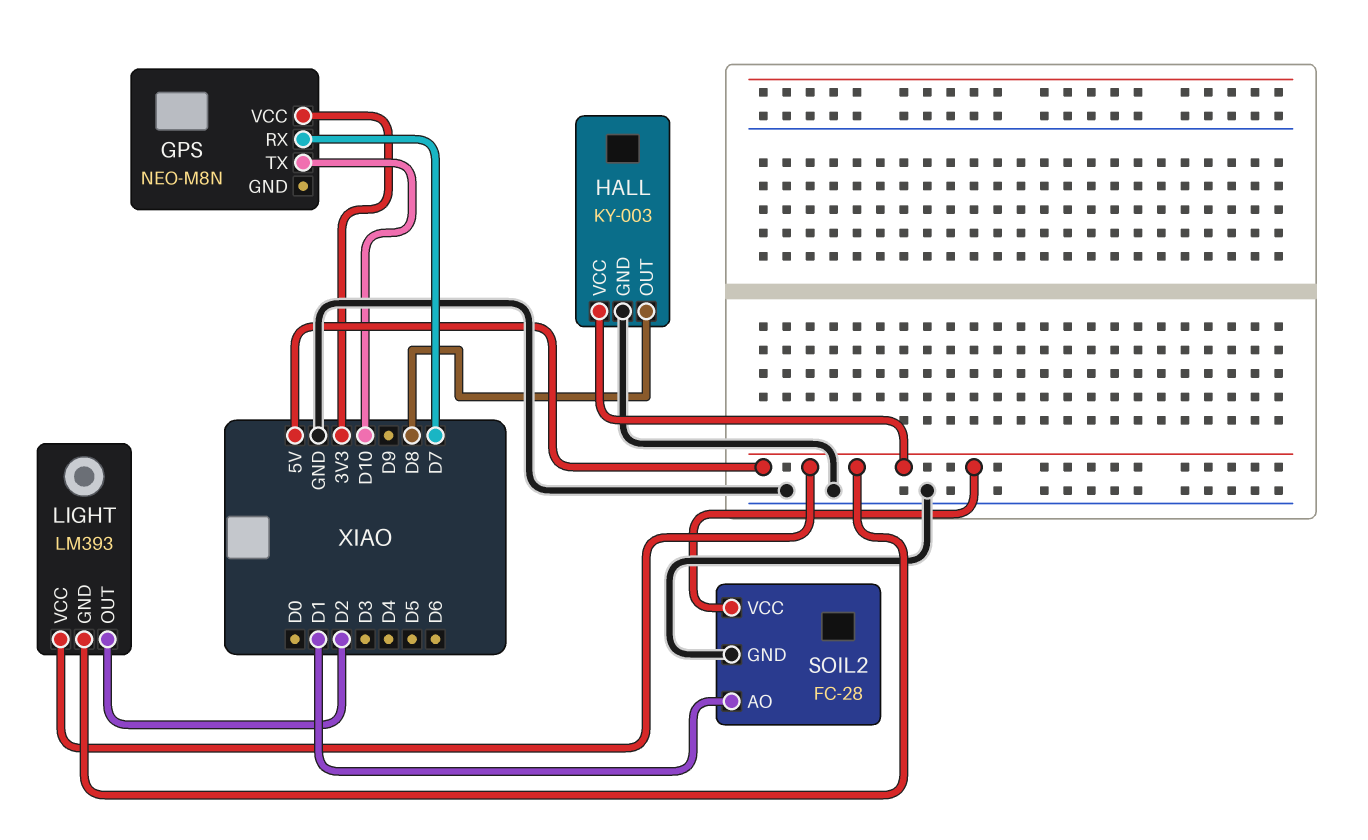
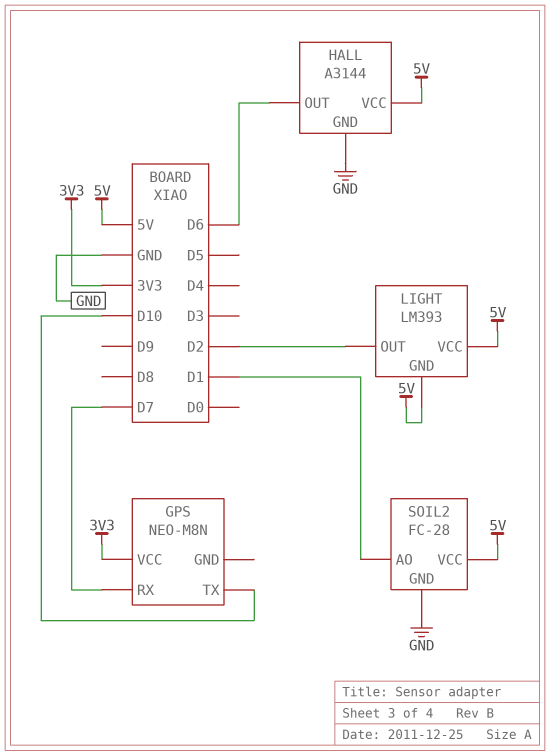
HALL: KY-003 -> A3144
HALL pin OUT: D8 -> D6

